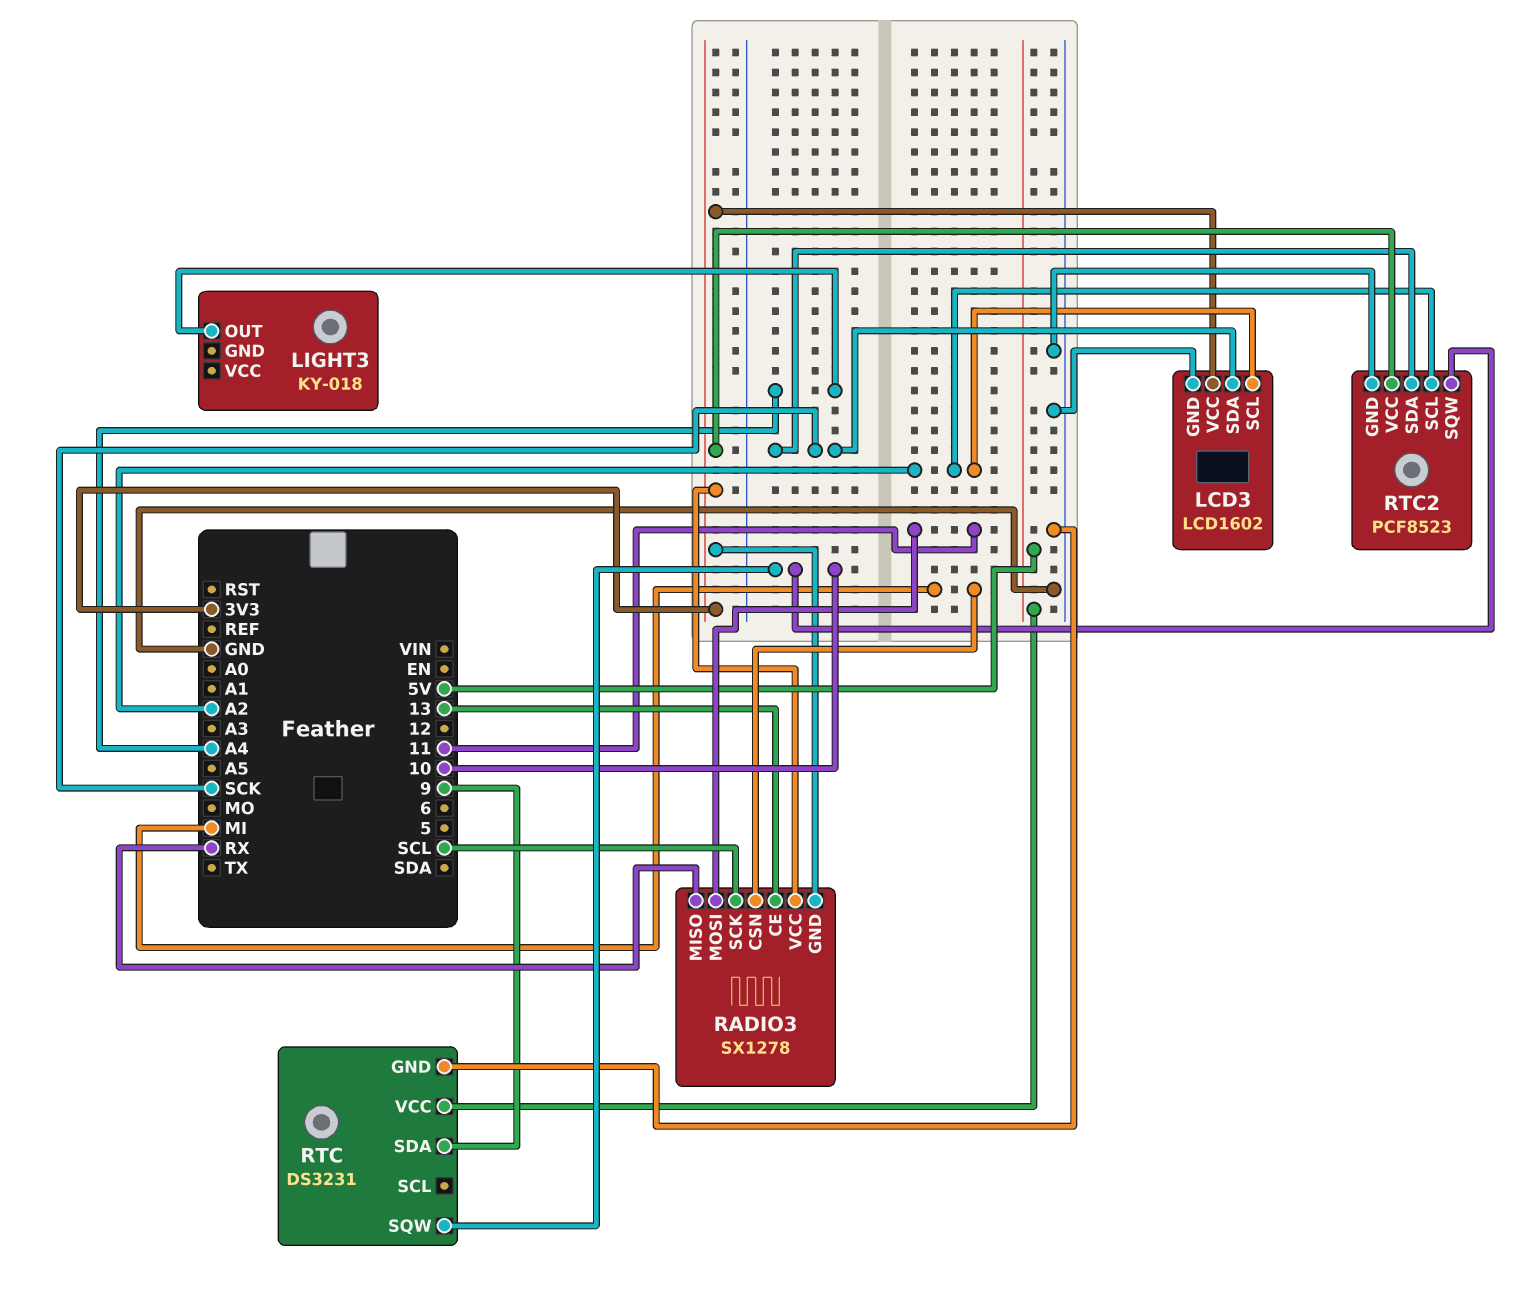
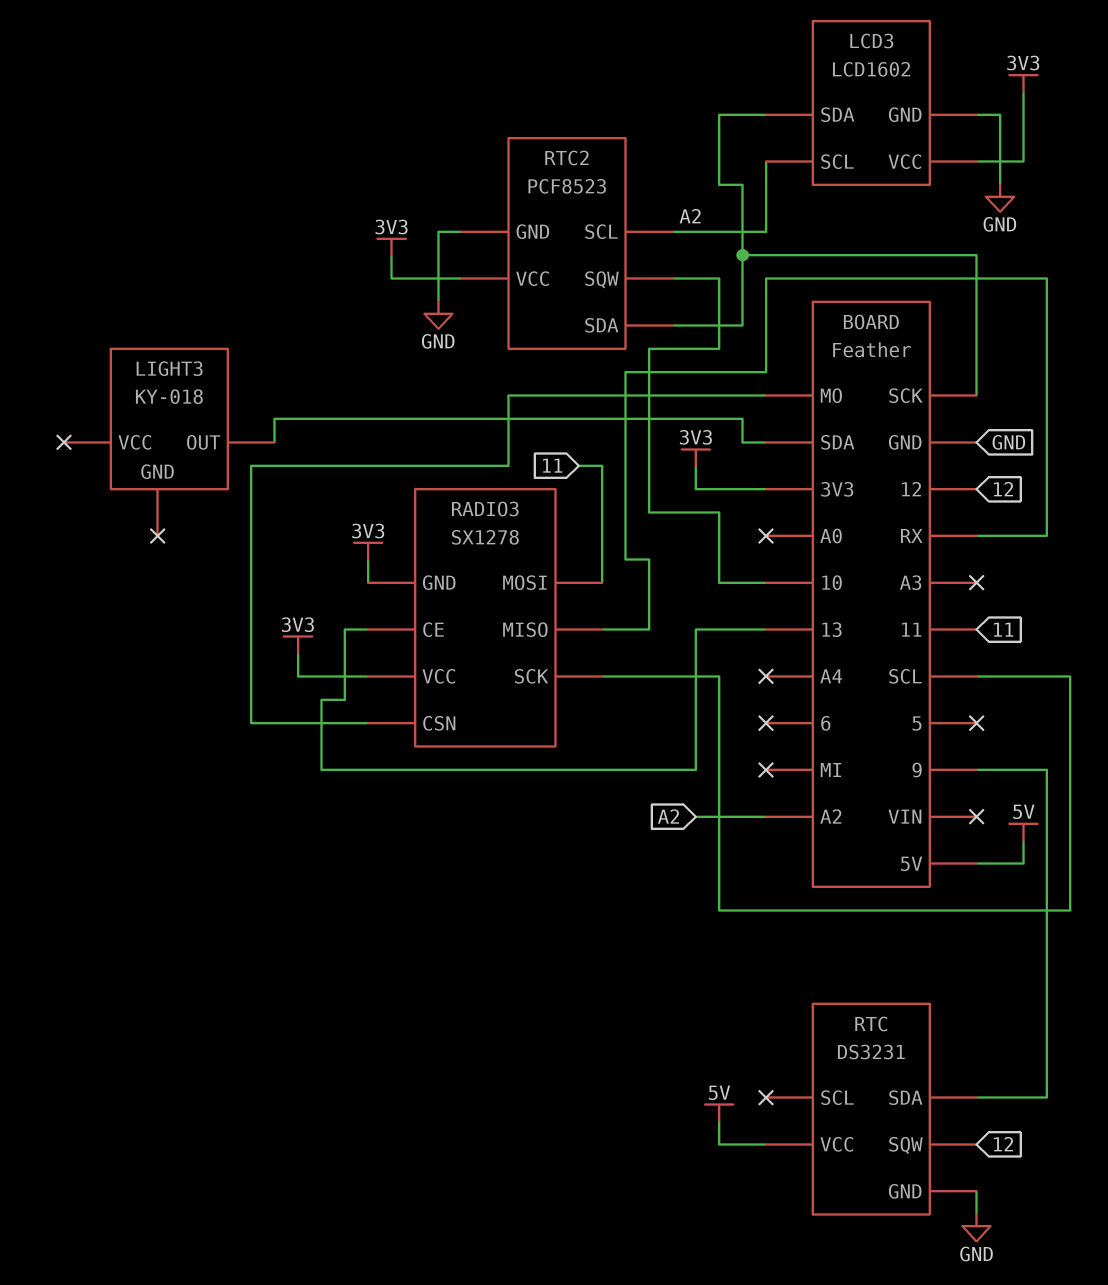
LIGHT3 pin OUT: A4 -> SDA
RADIO3 pin CSN: MI -> MO
RTC pin SQW: 10 -> 12

